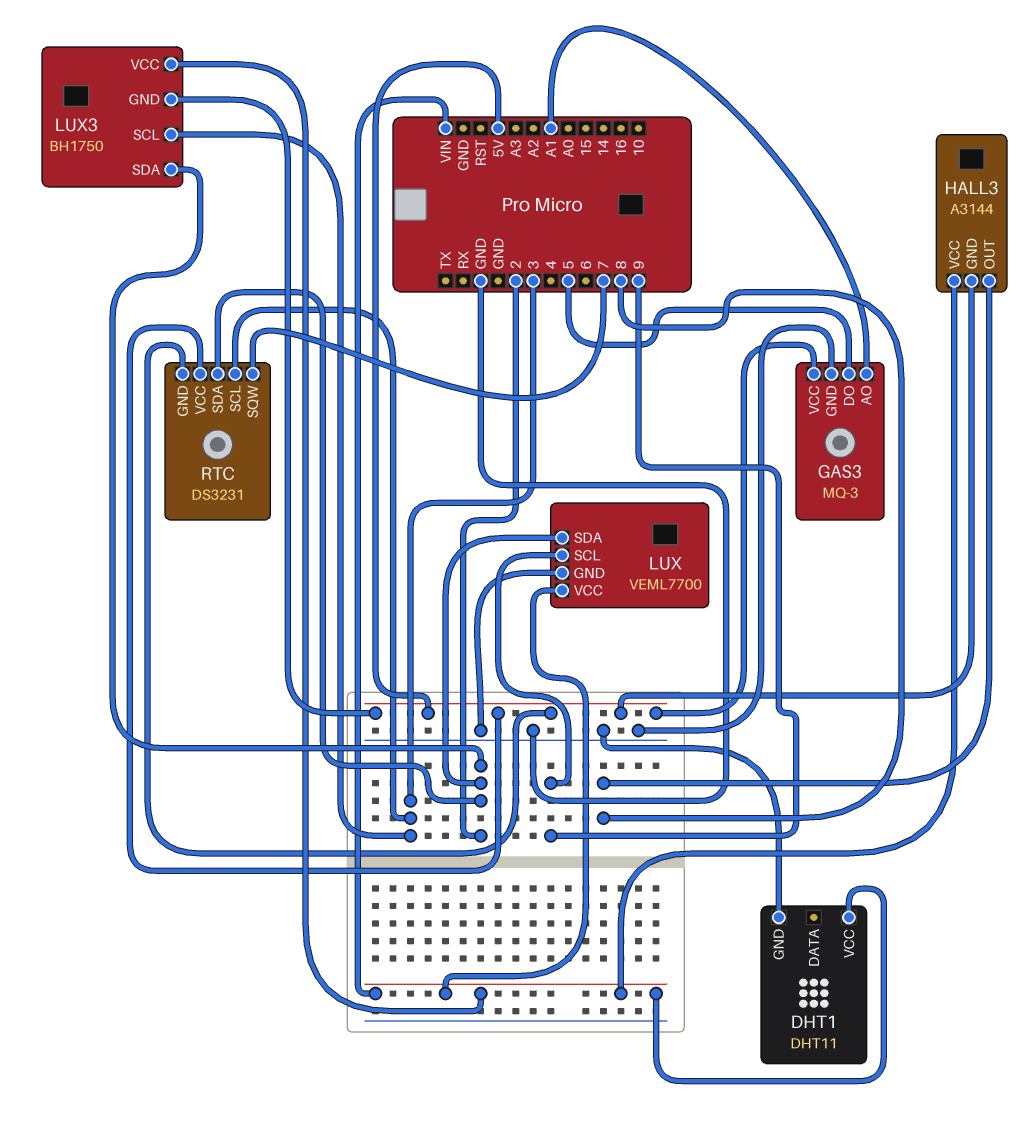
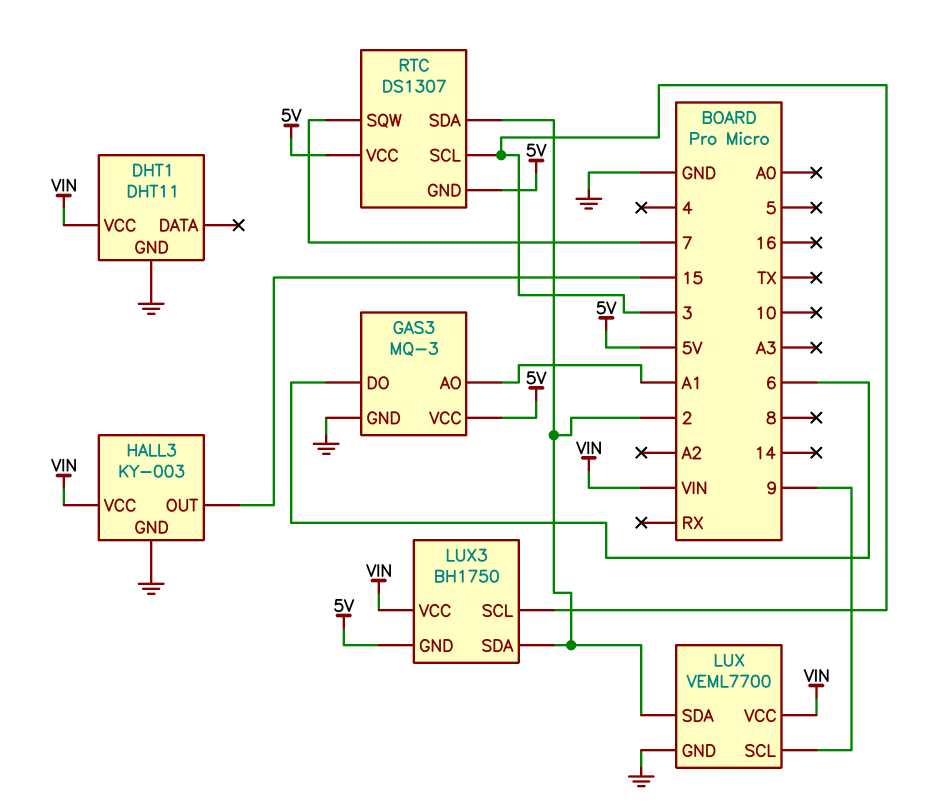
GAS3 pin DO: 5 -> 6
HALL3: A3144 -> KY-003
HALL3 pin GND: 5V -> GND
HALL3 pin OUT: 8 -> 15
RTC: DS3231 -> DS1307

